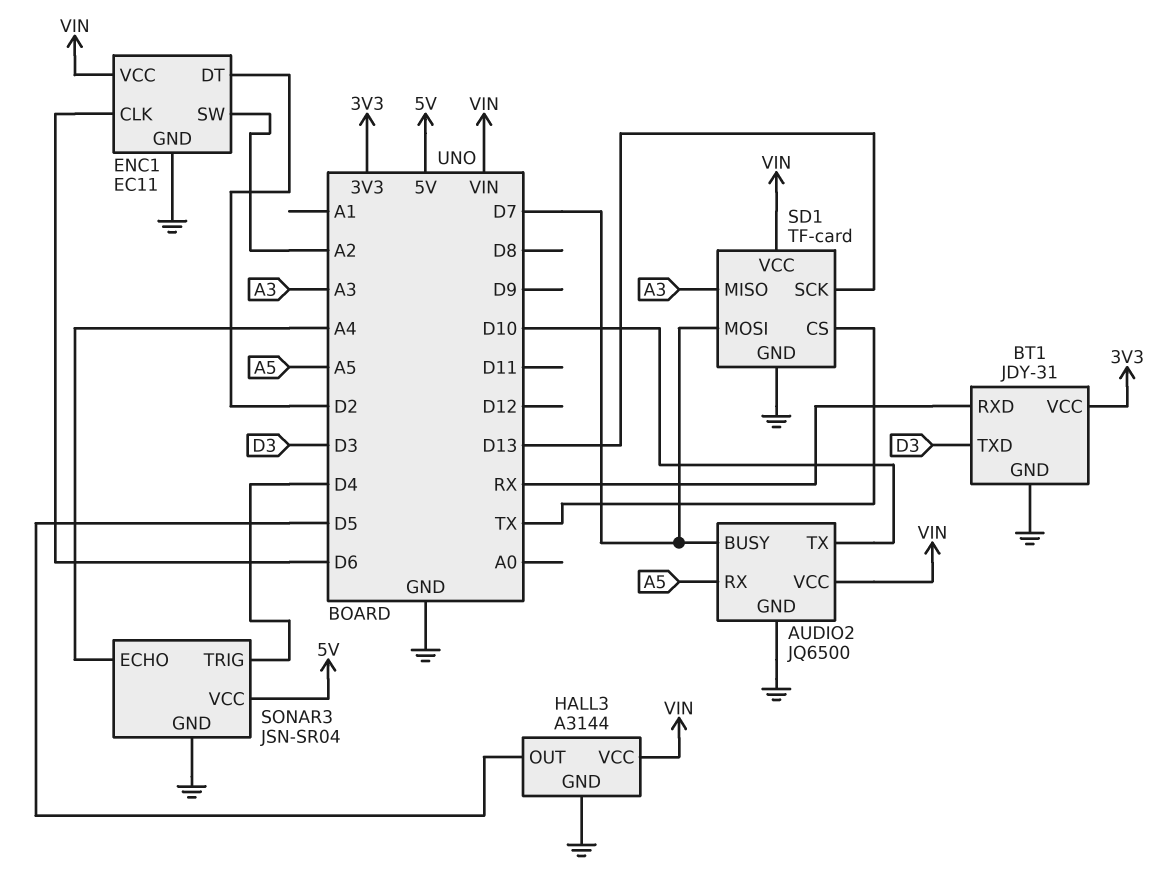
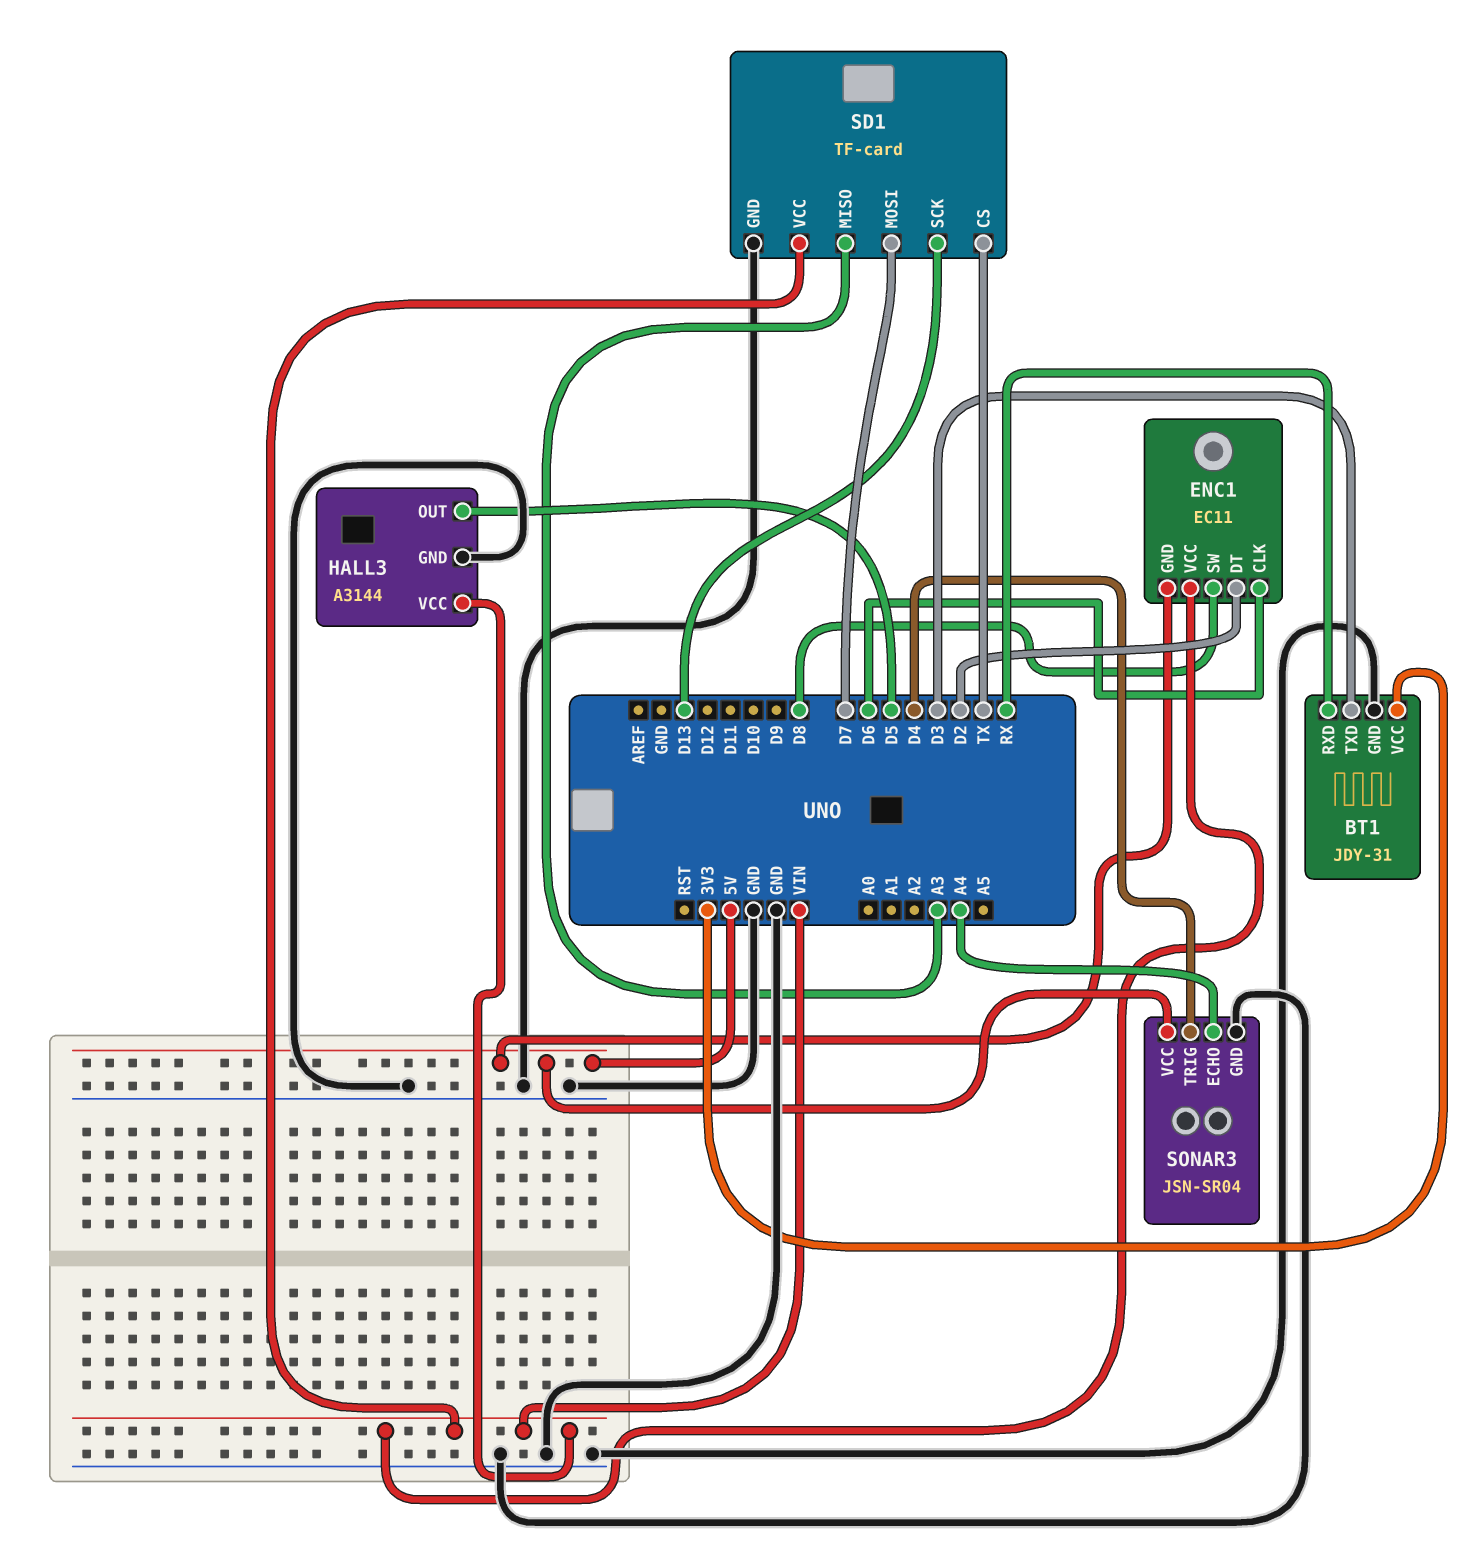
AUDIO2: JQ6500 -> none
AUDIO2 pin BUSY: D7 -> none
AUDIO2 pin GND: GND -> none
AUDIO2 pin RX: A5 -> none
AUDIO2 pin TX: D10 -> none
AUDIO2 pin VCC: VIN -> none
ENC1 pin GND: GND -> 5V
ENC1 pin SW: A2 -> D8

